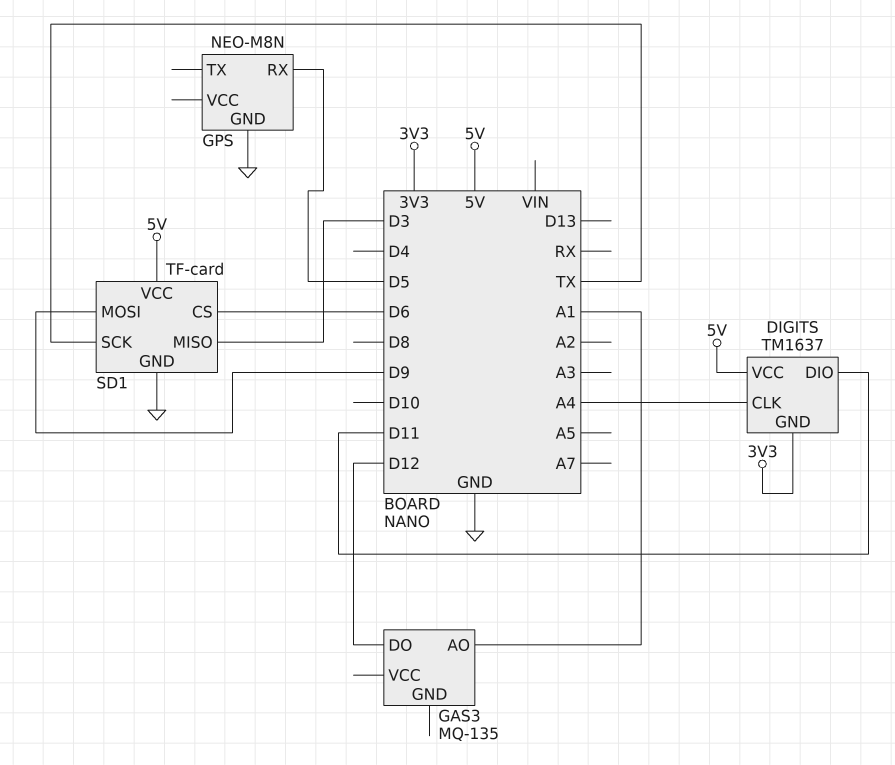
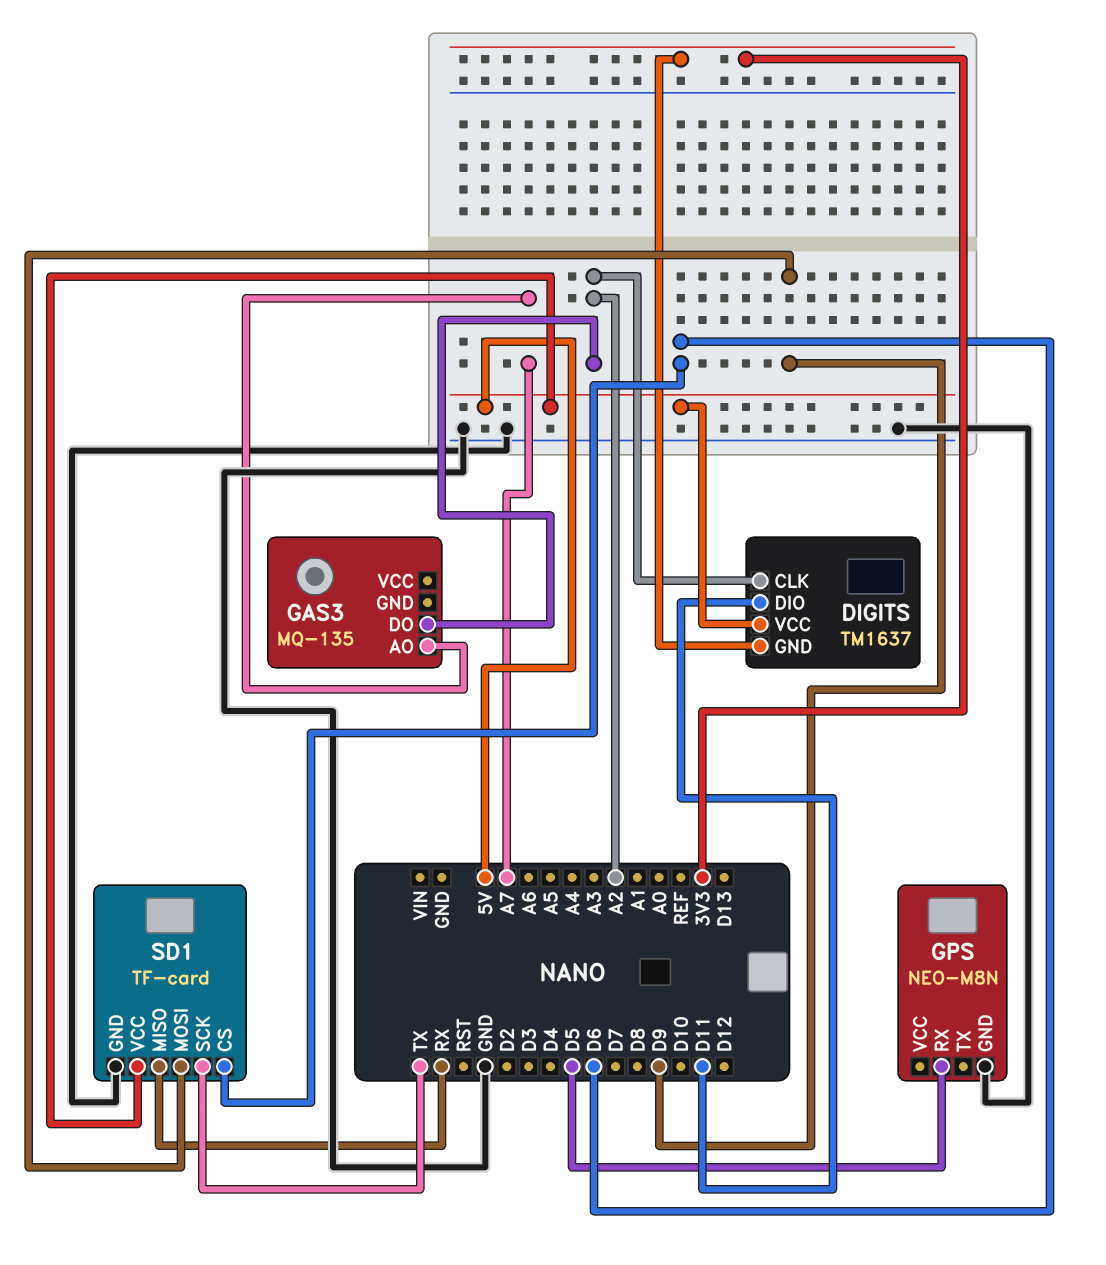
DIGITS pin CLK: A4 -> A2
GAS3 pin AO: A1 -> A7
GAS3 pin DO: D12 -> A2
SD1 pin MISO: D3 -> RX

